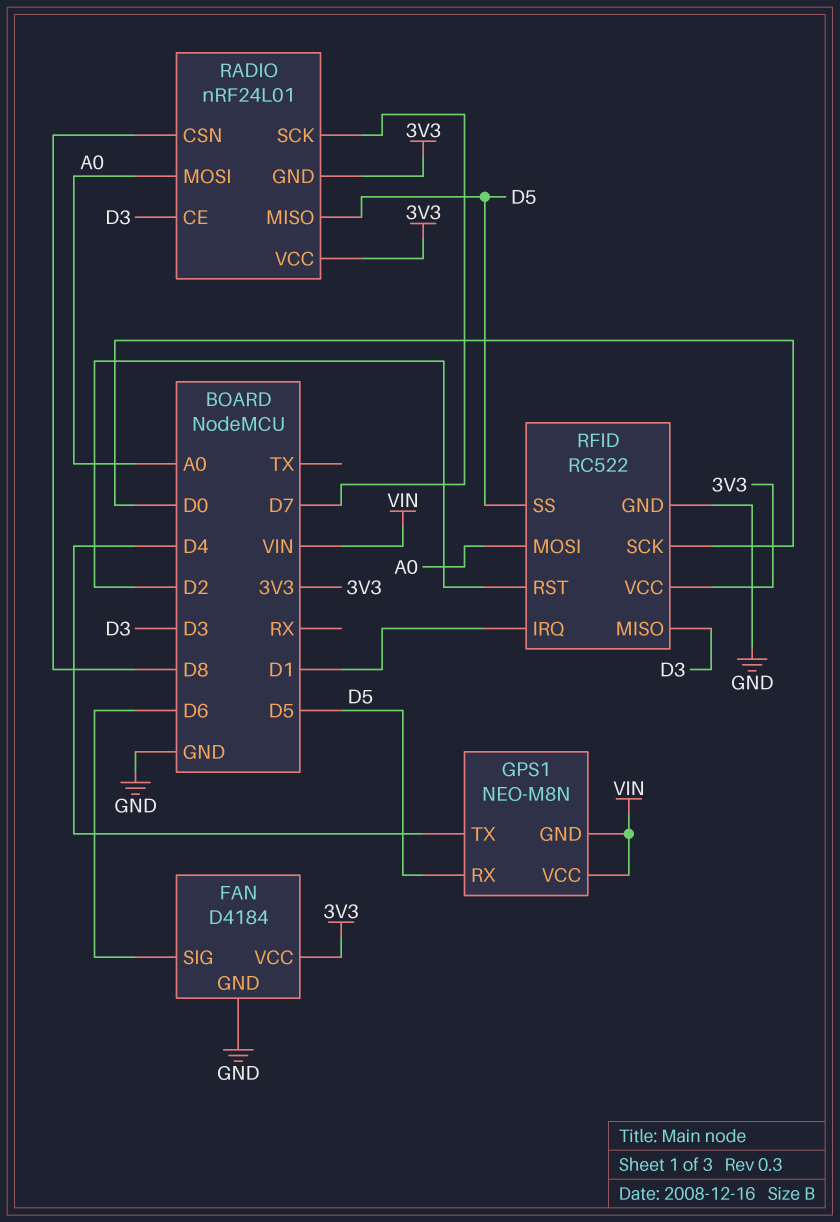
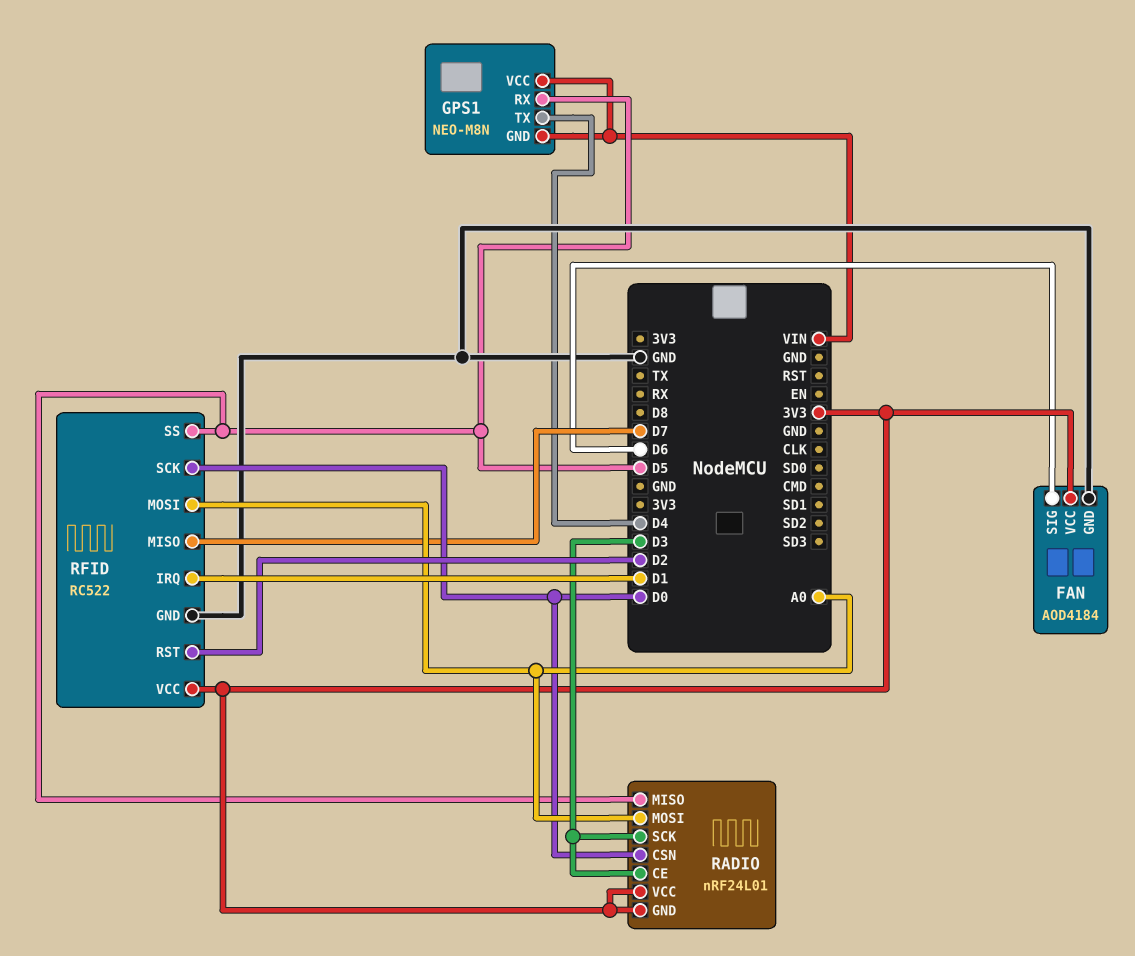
FAN: D4184 -> AOD4184
RADIO pin CSN: D8 -> D0
RADIO pin SCK: D7 -> D3
RFID pin MISO: D3 -> D7

